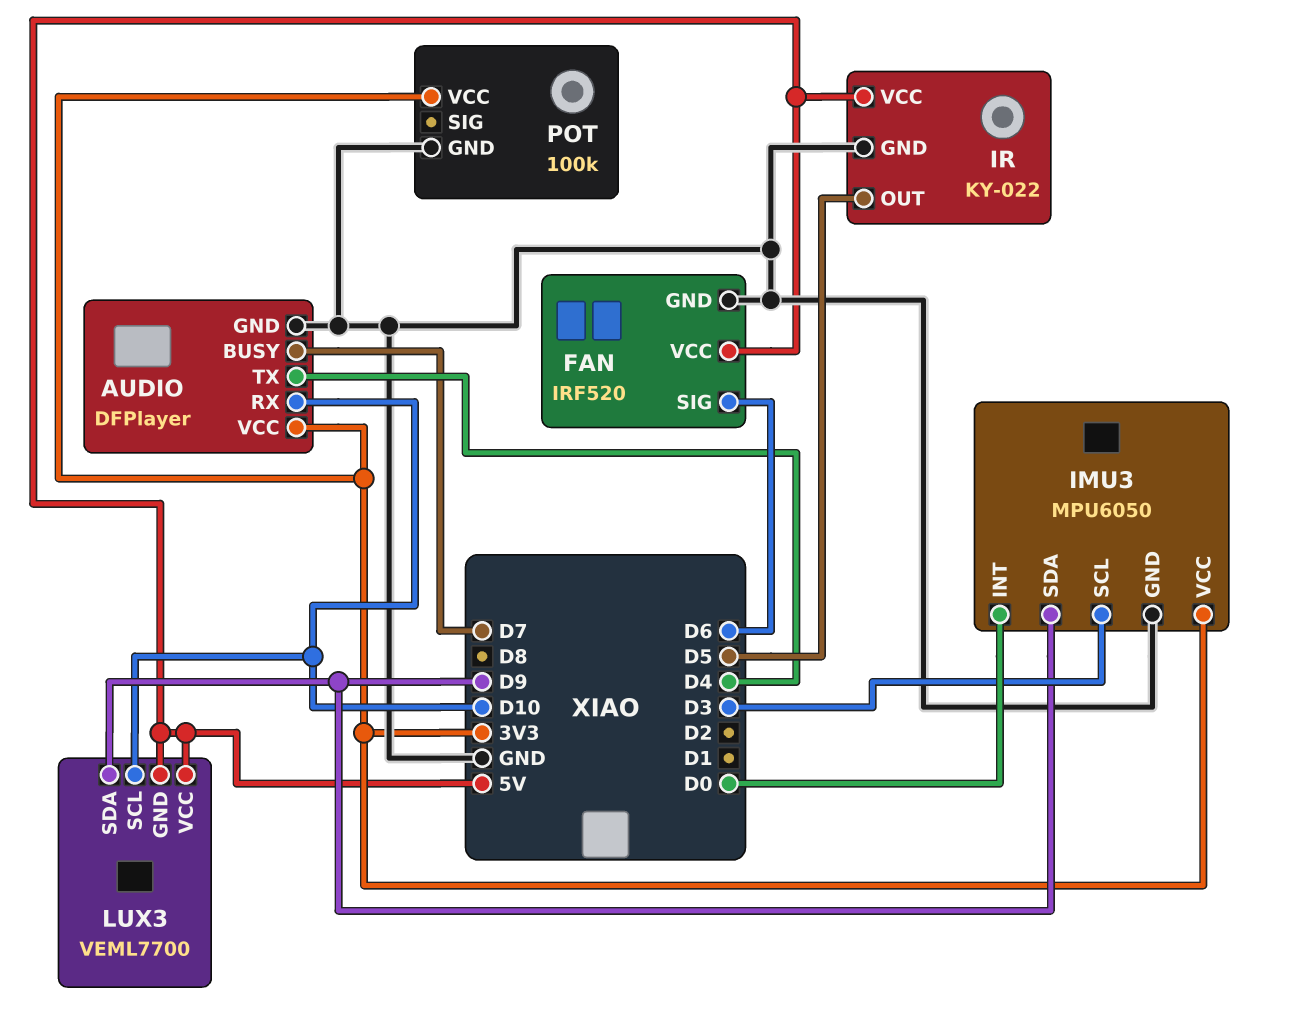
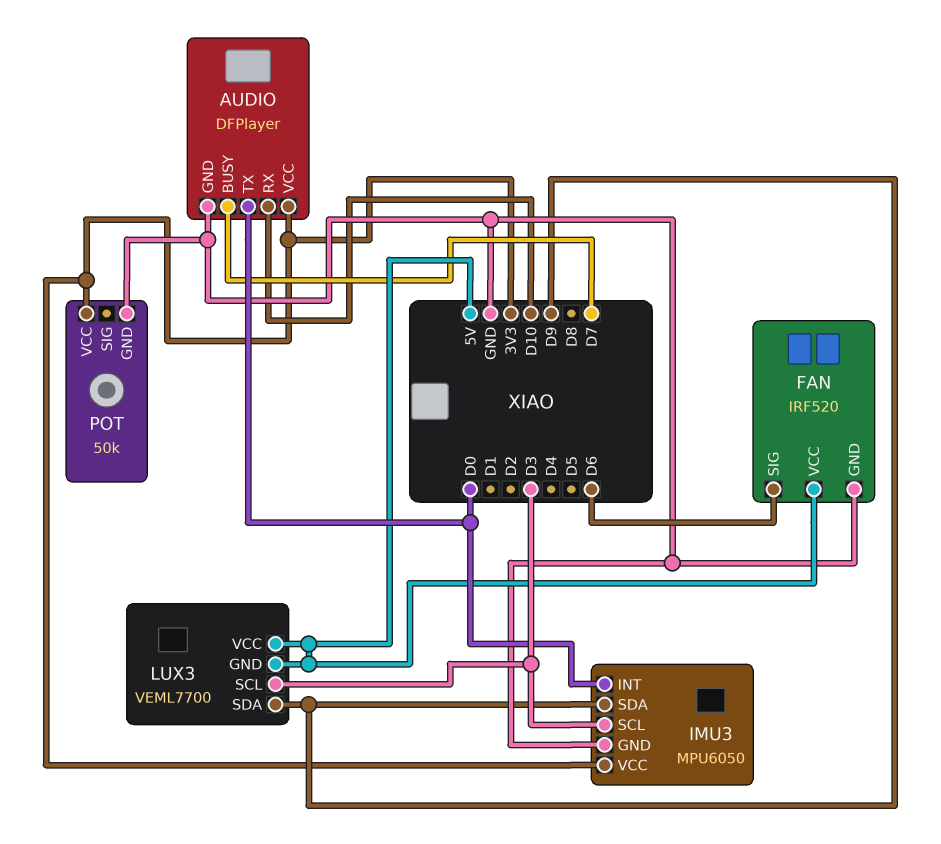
AUDIO pin TX: D4 -> D0
IR: KY-022 -> none
IR pin GND: GND -> none
IR pin OUT: D5 -> none
IR pin VCC: 5V -> none
LUX3 pin SCL: D10 -> D3
POT: 100k -> 50k

